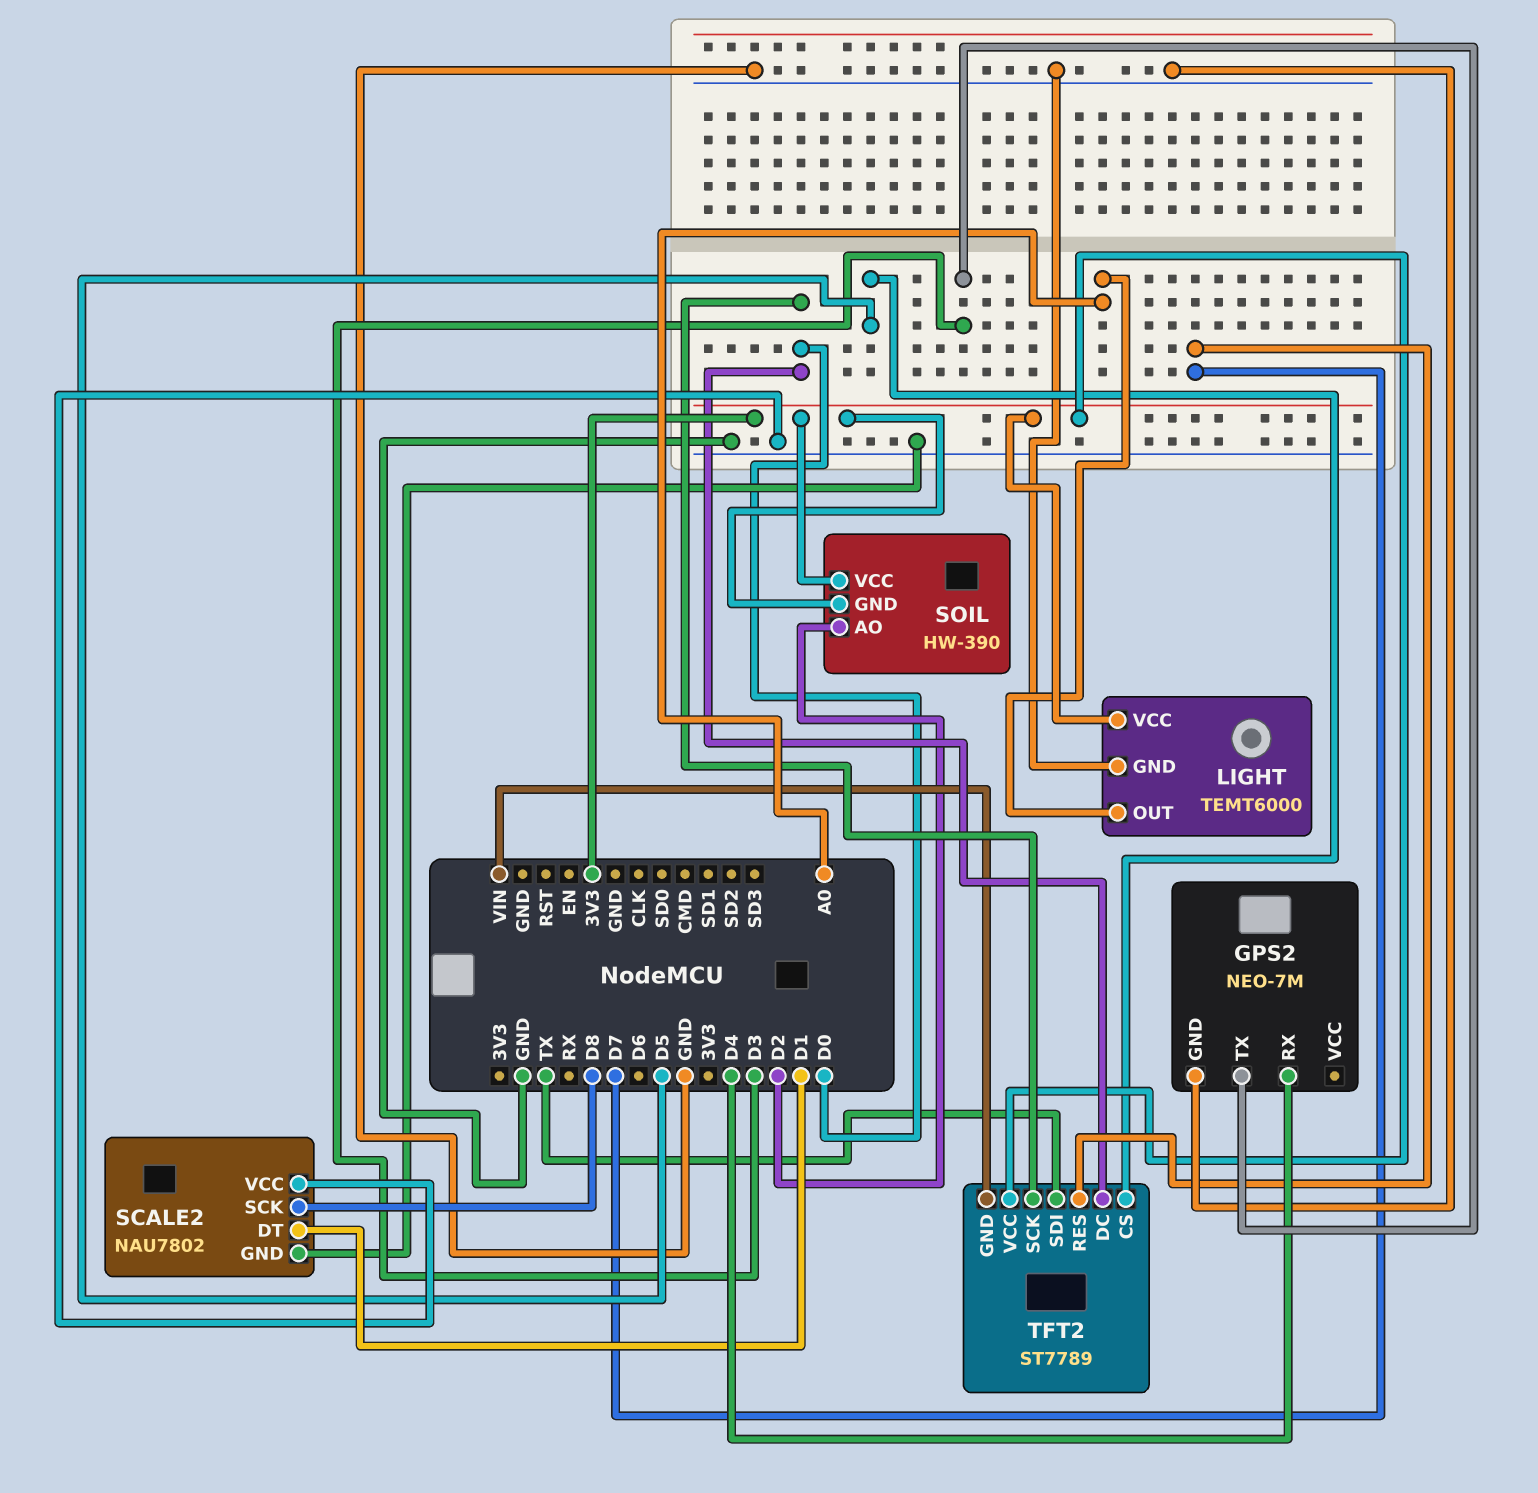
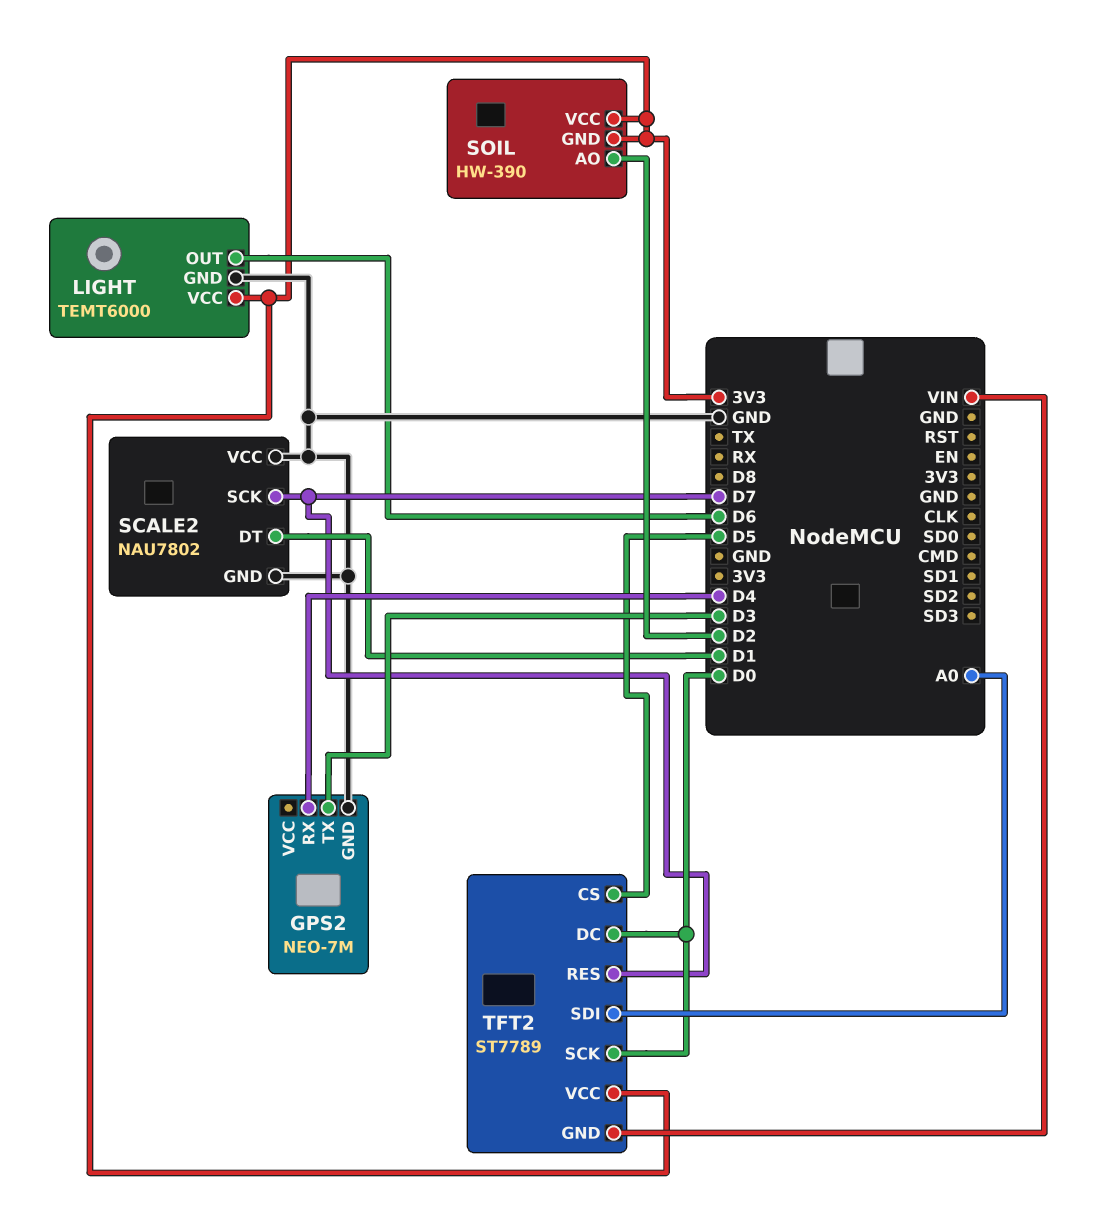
LIGHT pin OUT: A0 -> D6
SCALE2 pin SCK: D8 -> D7
TFT2 pin SDI: TX -> A0

